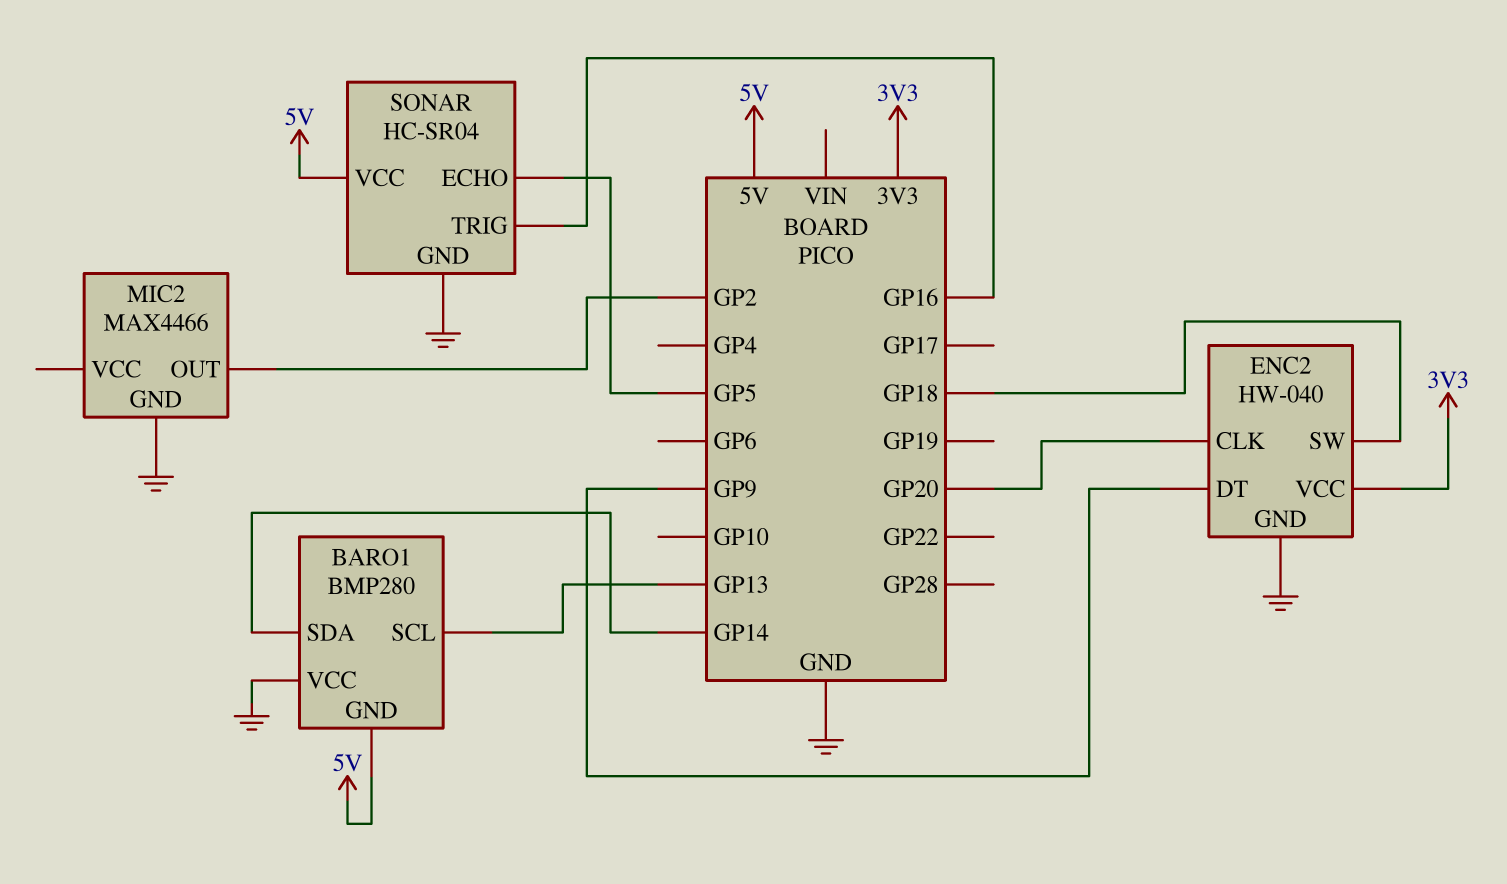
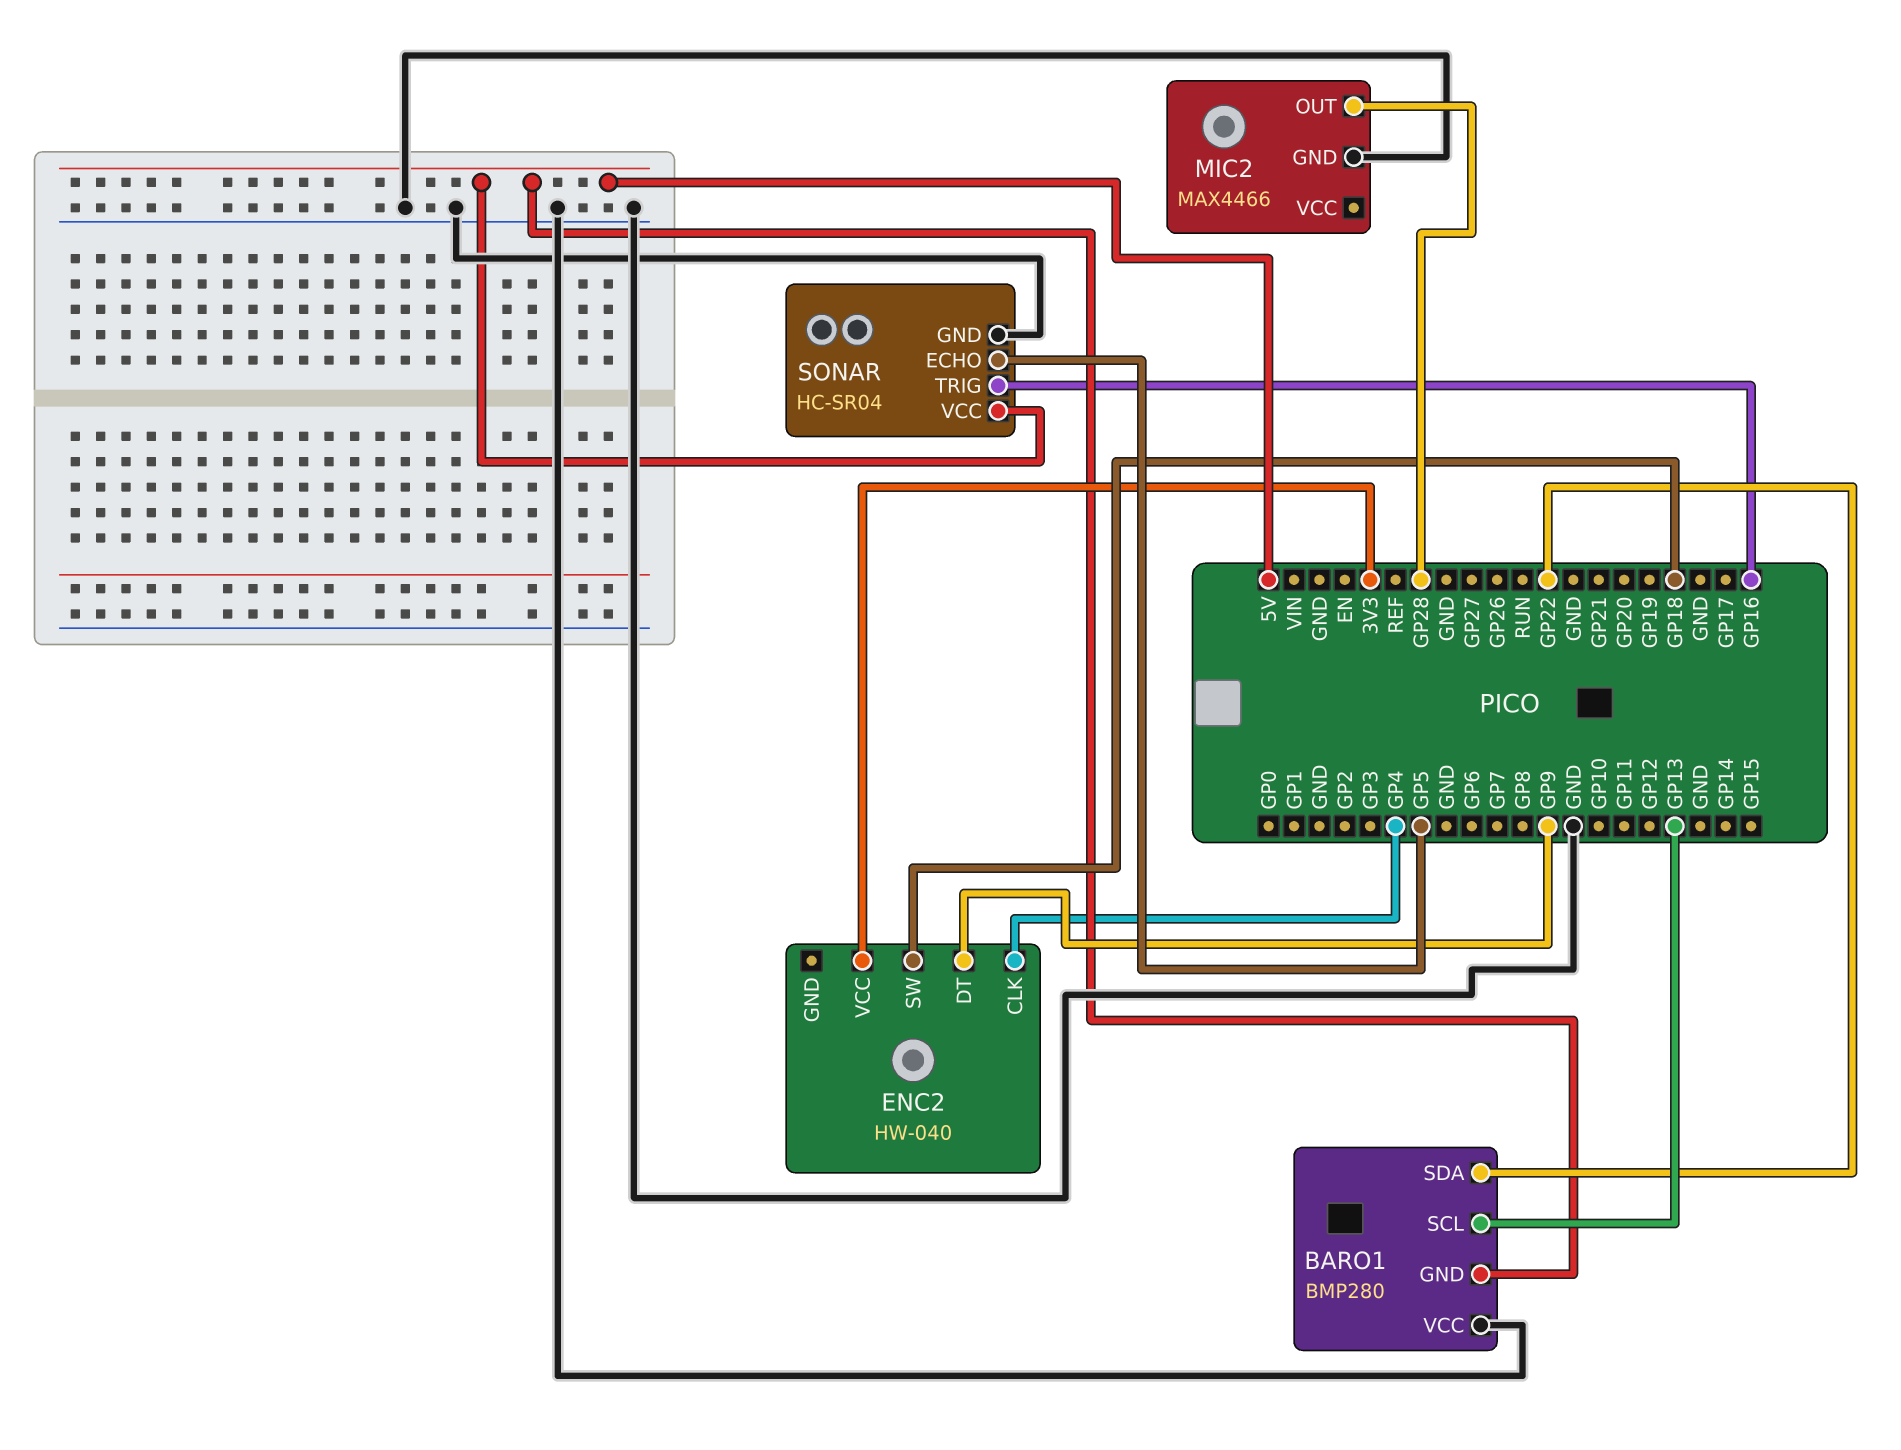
BARO1 pin SDA: GP14 -> GP22
ENC2 pin CLK: GP20 -> GP4
ENC2 pin GND: GND -> none
MIC2 pin OUT: GP2 -> GP28

